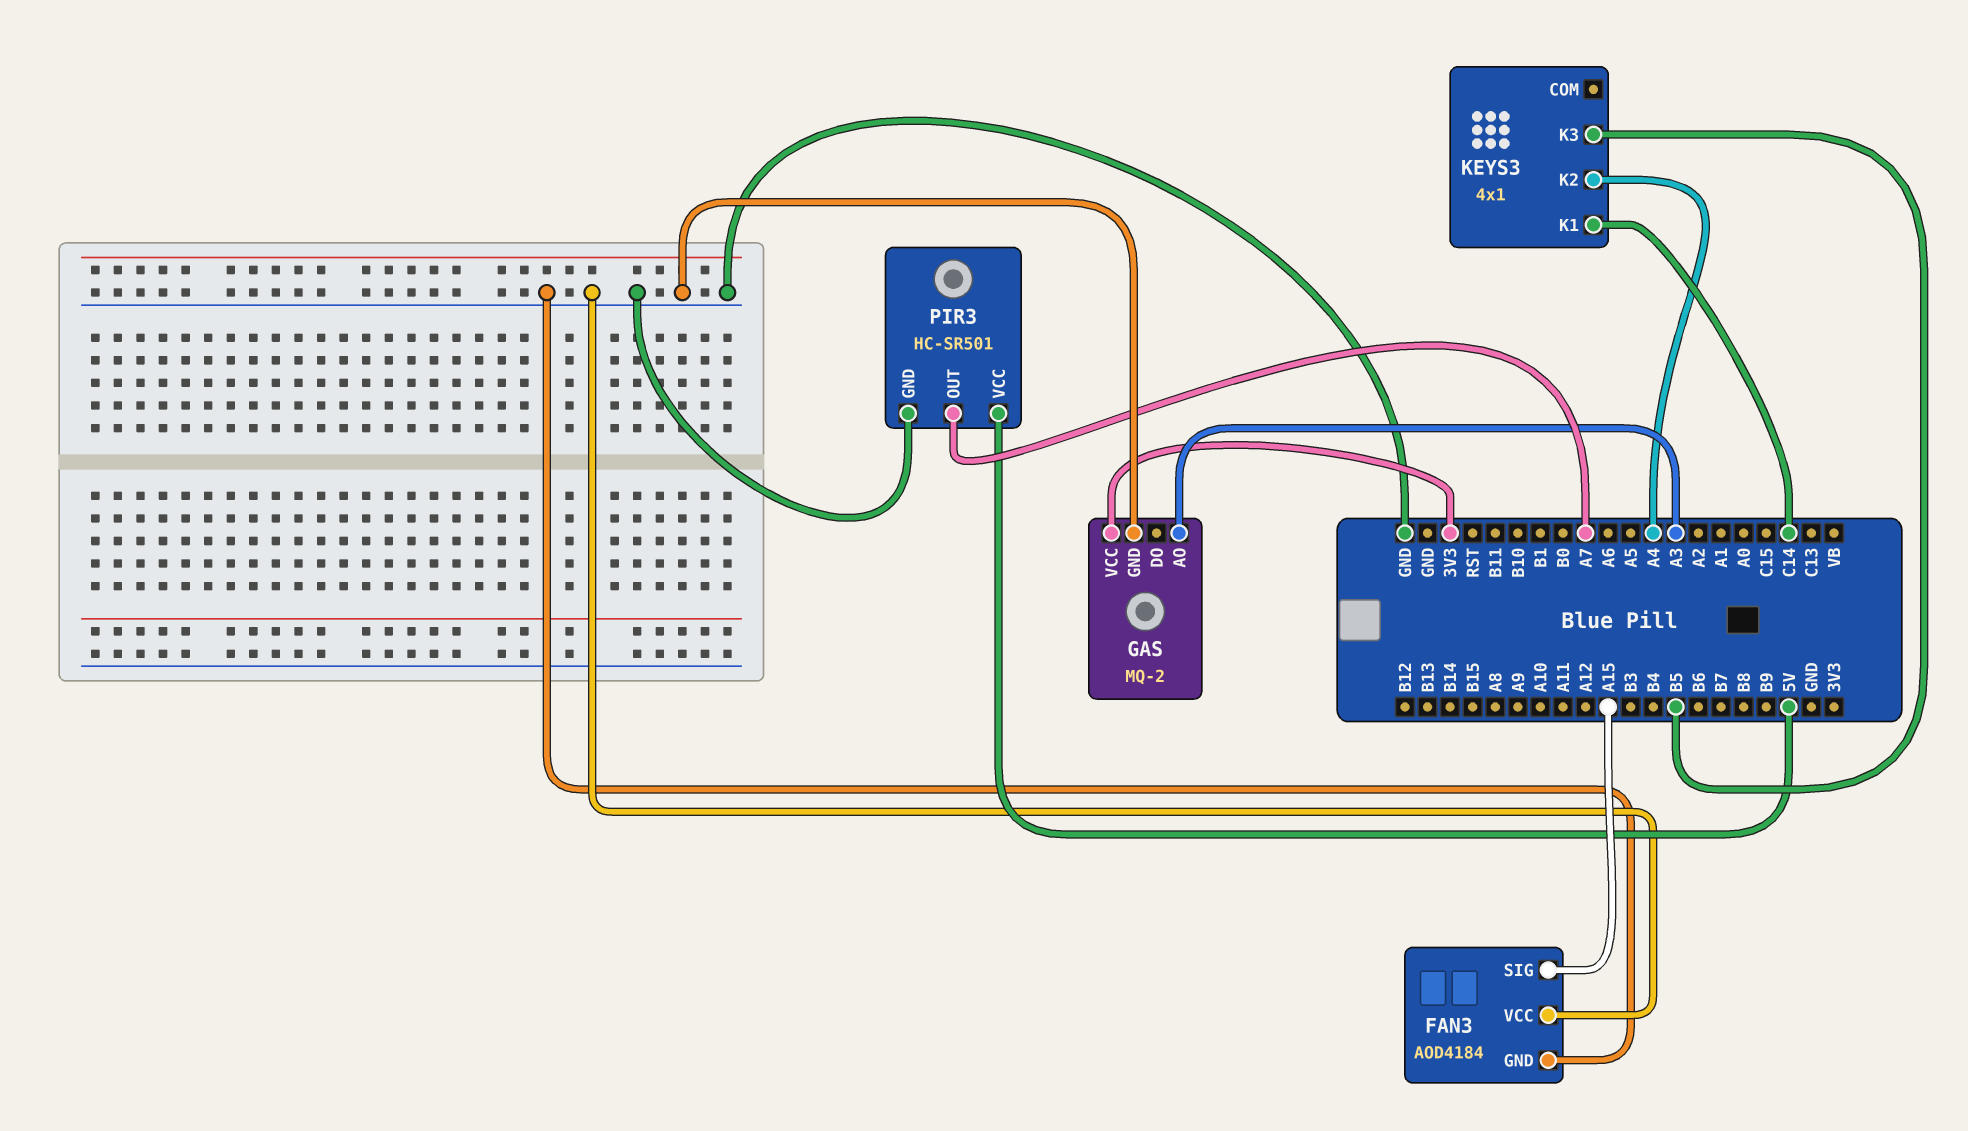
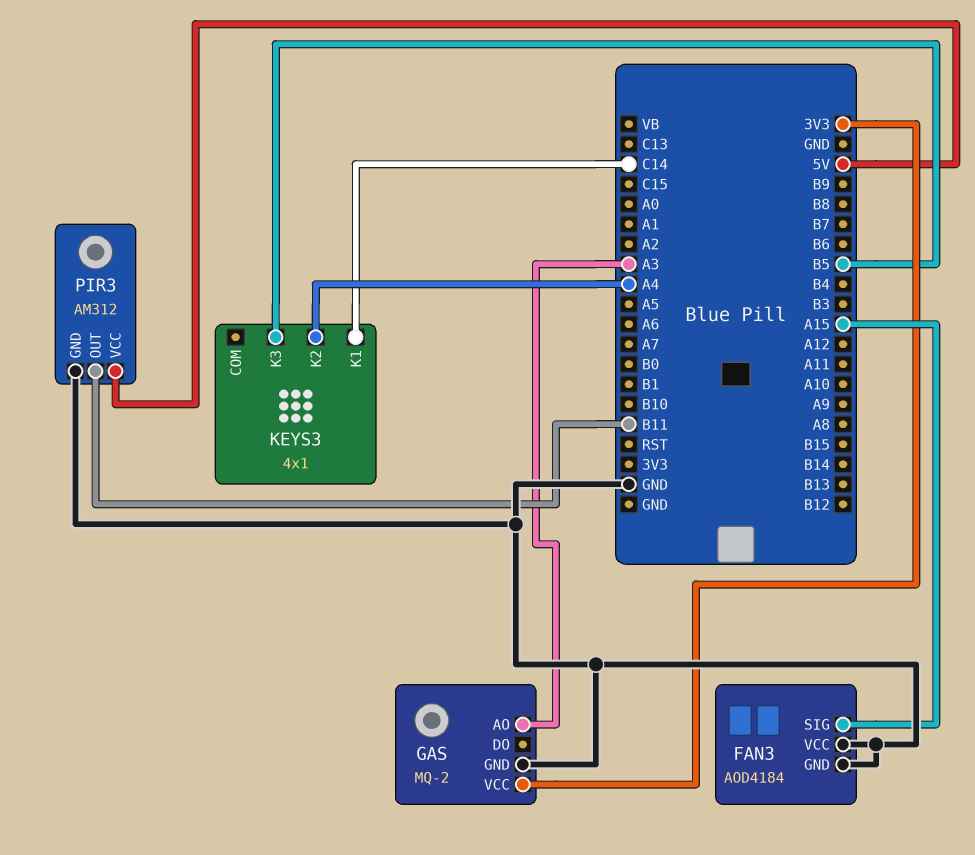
PIR3: HC-SR501 -> AM312
PIR3 pin OUT: A7 -> B11

